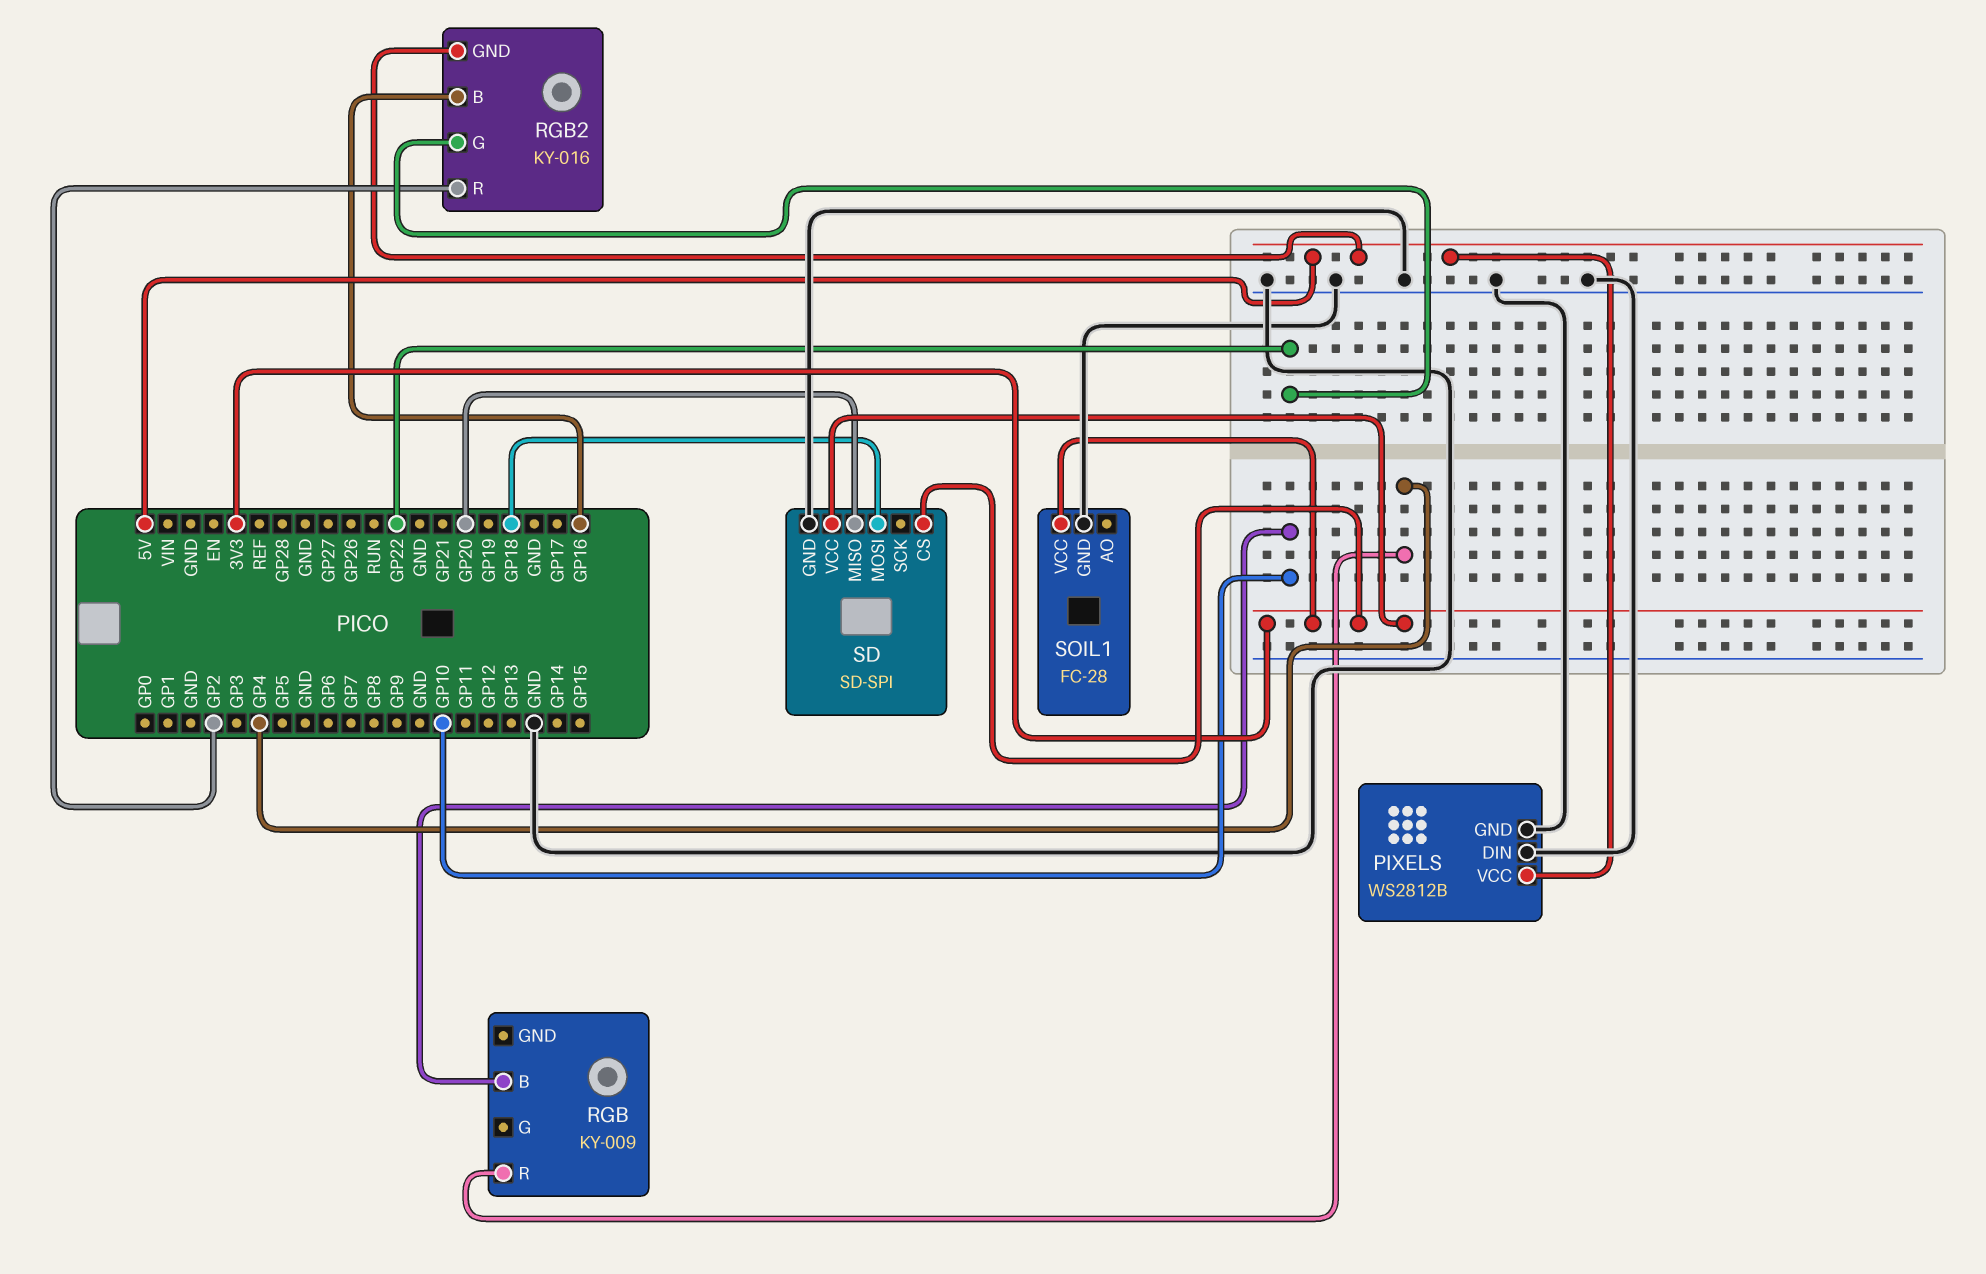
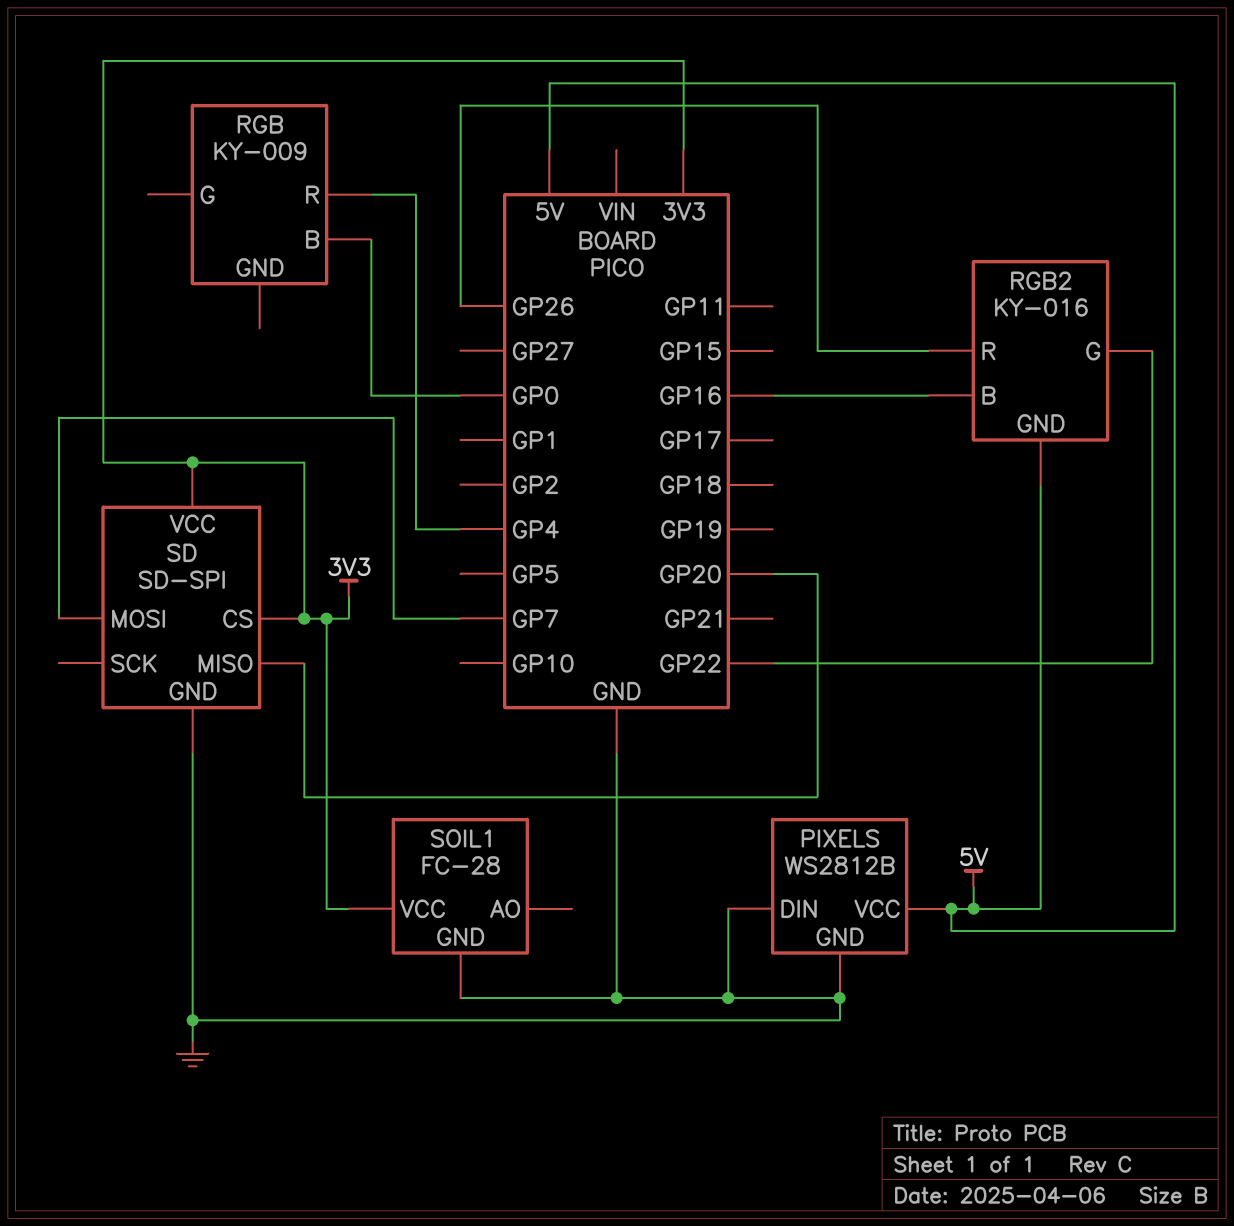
RGB pin B: GP10 -> GP0
RGB2 pin R: GP2 -> GP26
SD pin MOSI: GP18 -> GP7

